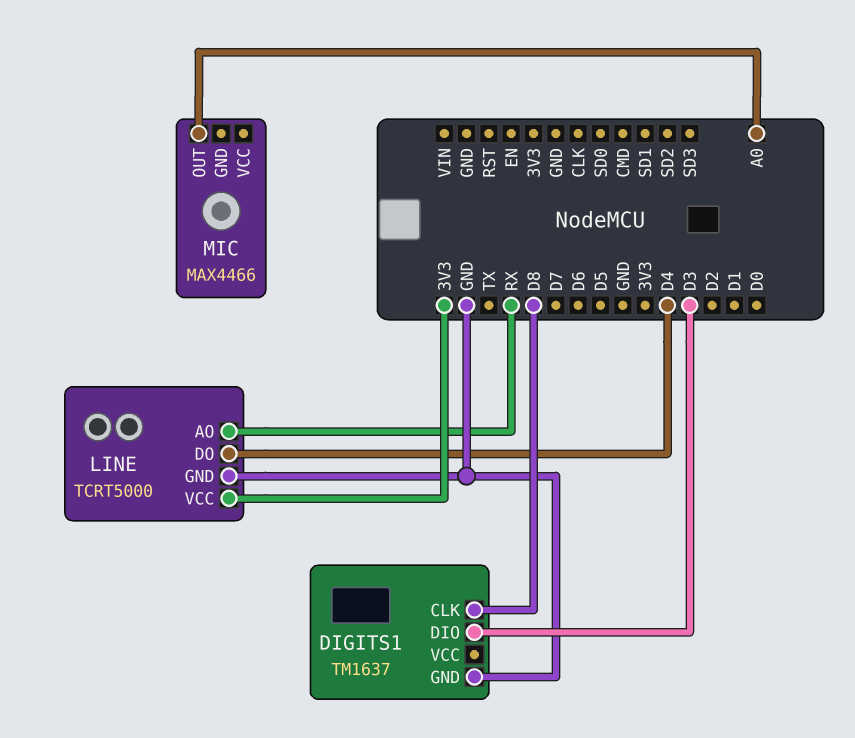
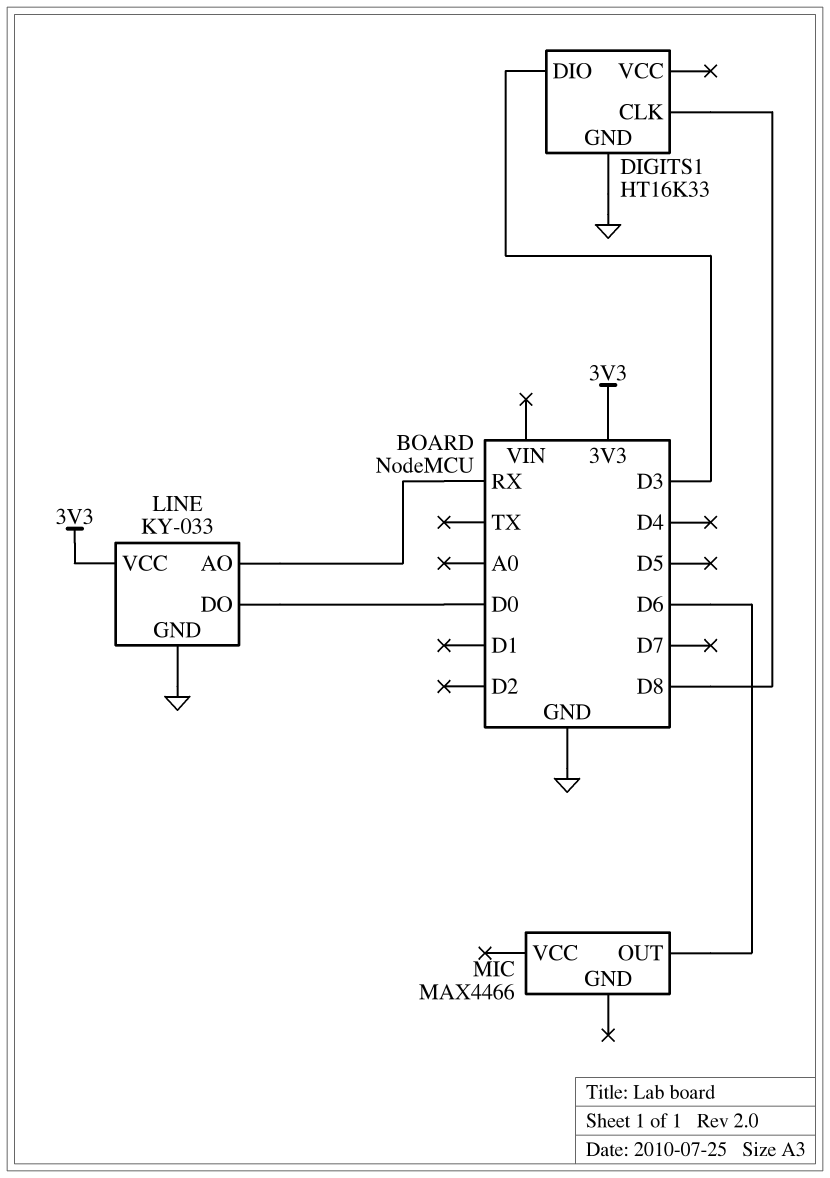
DIGITS1: TM1637 -> HT16K33
LINE: TCRT5000 -> KY-033
LINE pin DO: D4 -> D0
MIC pin OUT: A0 -> D6

